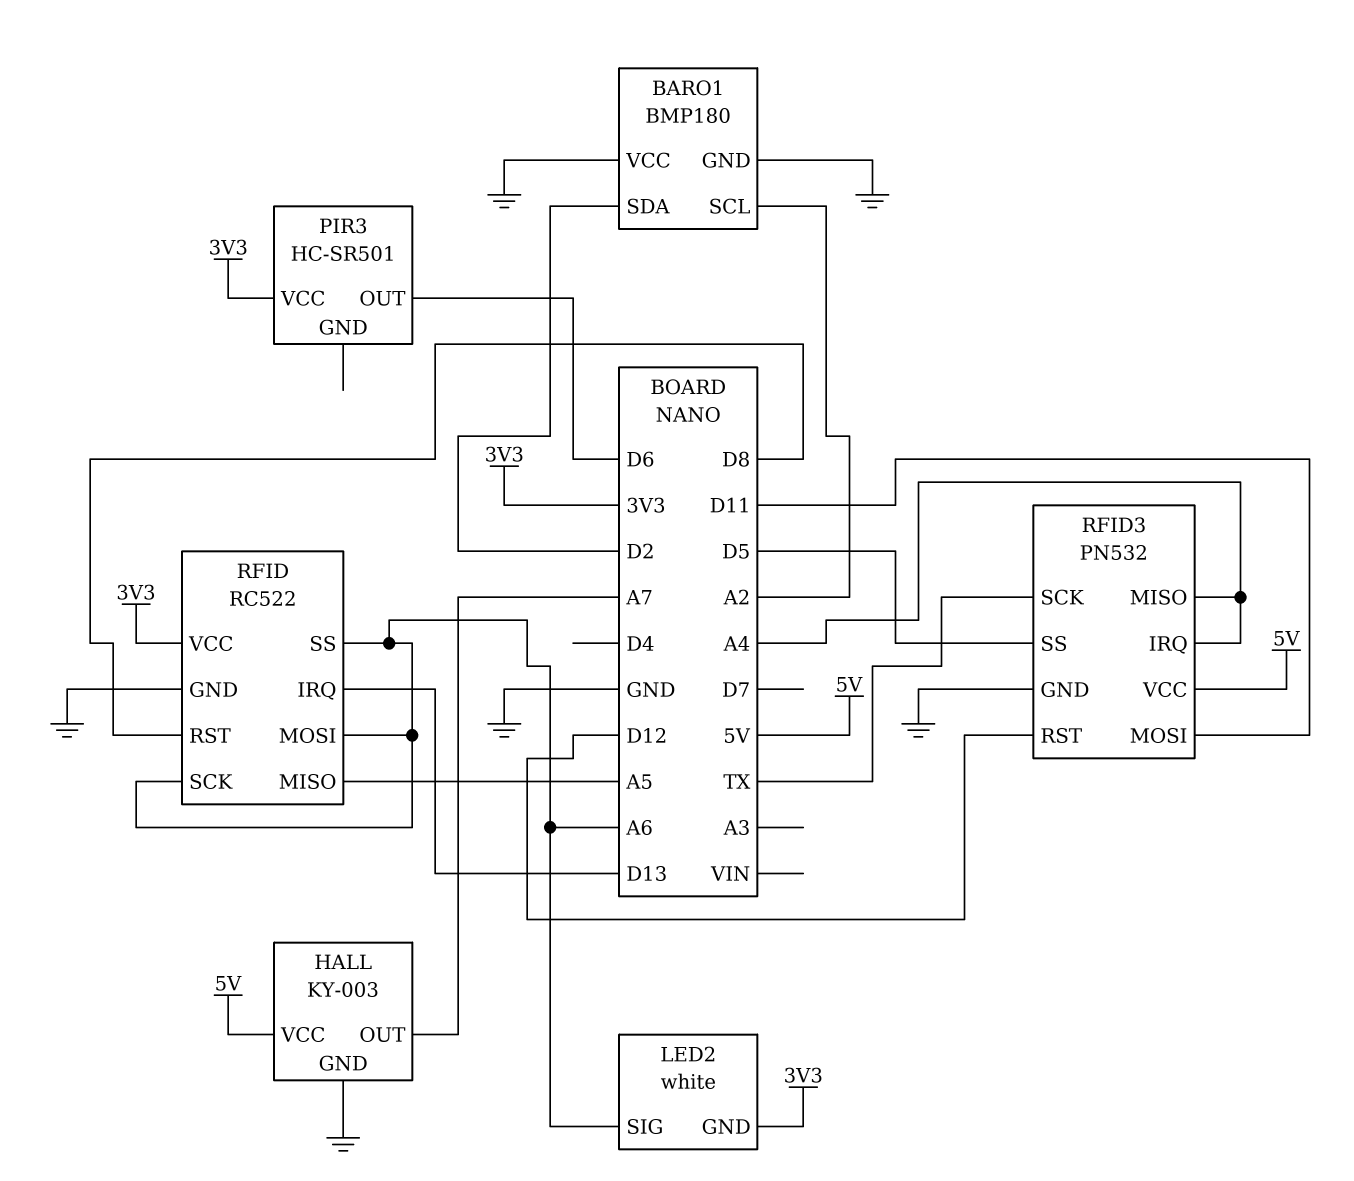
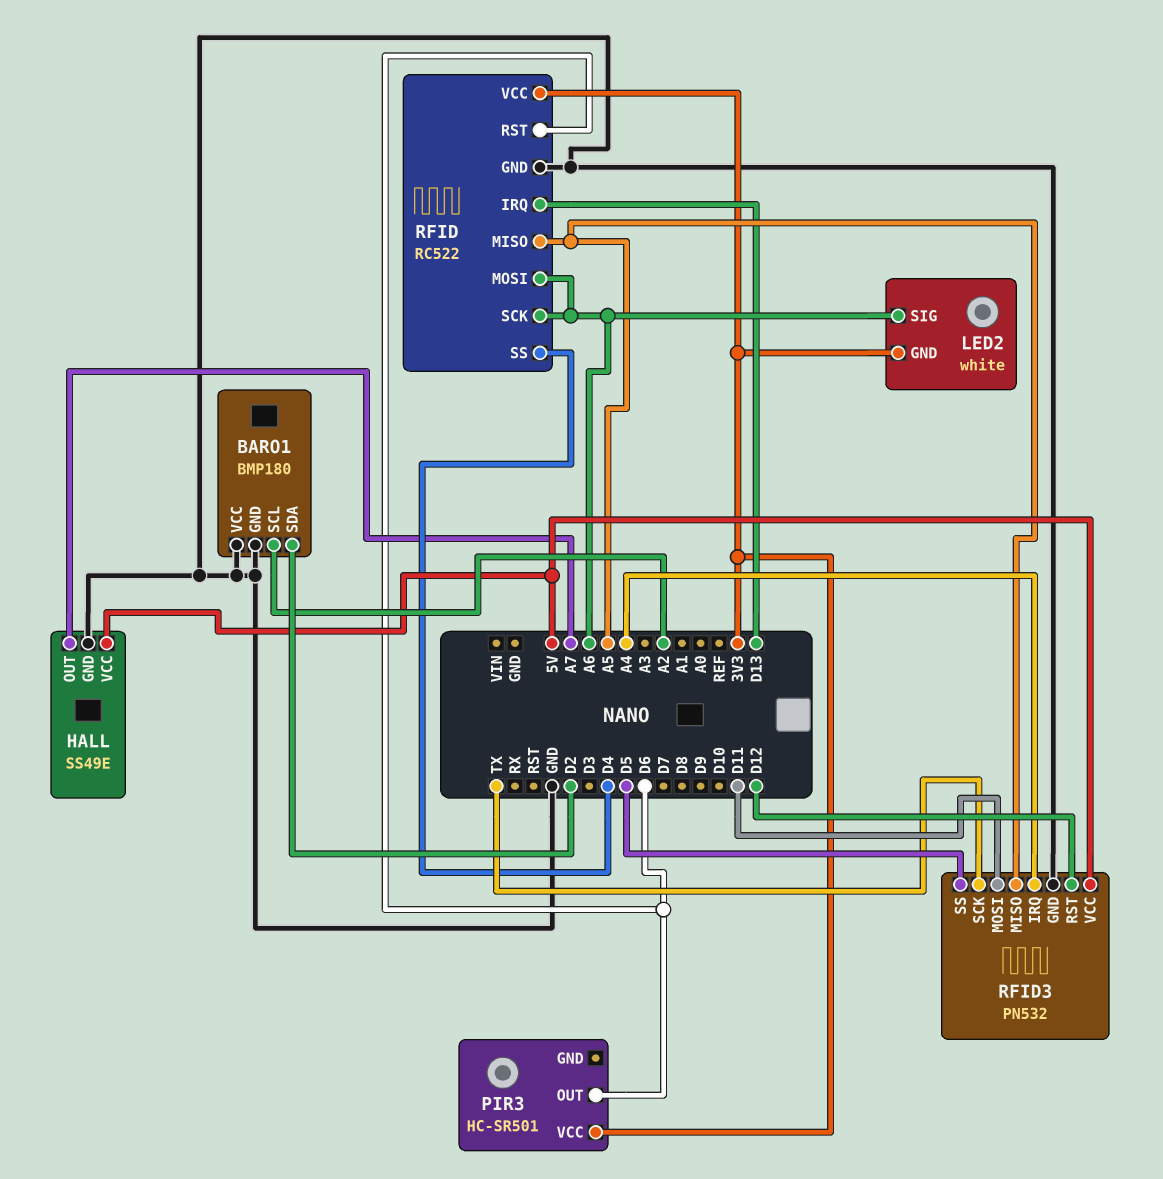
HALL: KY-003 -> SS49E
RFID pin RST: D8 -> D6
RFID pin SS: A6 -> D4
RFID3 pin MISO: A4 -> A5

